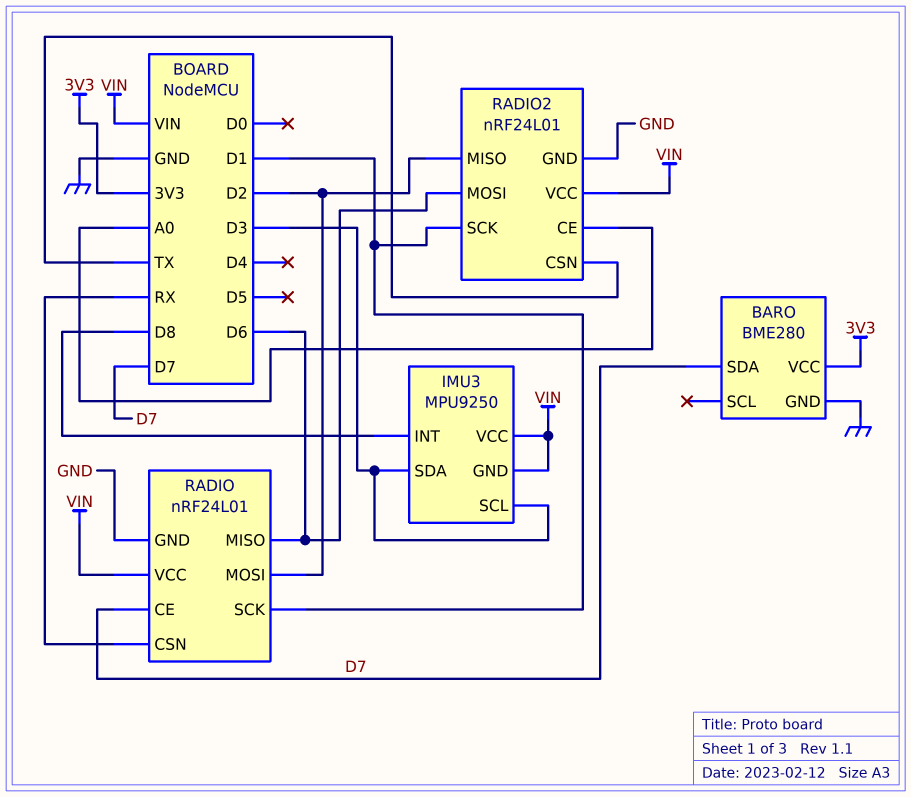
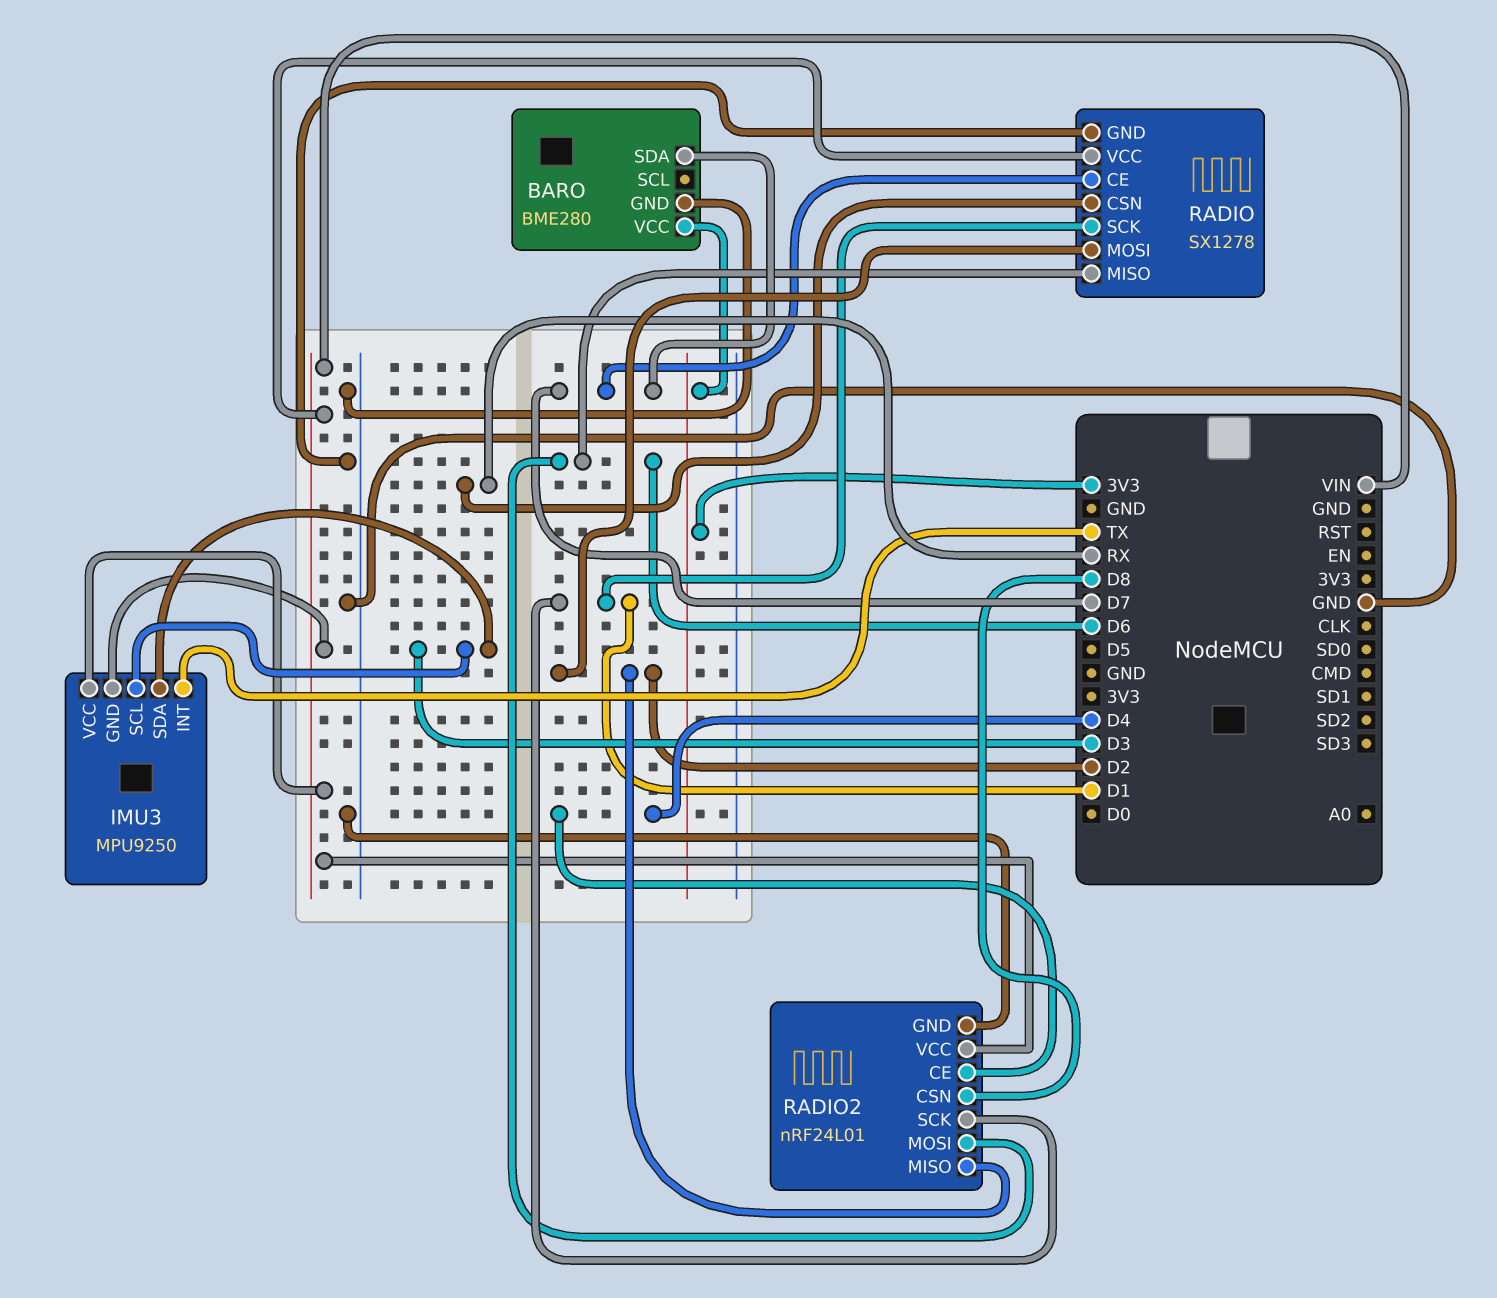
IMU3 pin INT: D8 -> TX
RADIO: nRF24L01 -> SX1278
RADIO2 pin CE: A0 -> D4
RADIO2 pin CSN: TX -> D8

